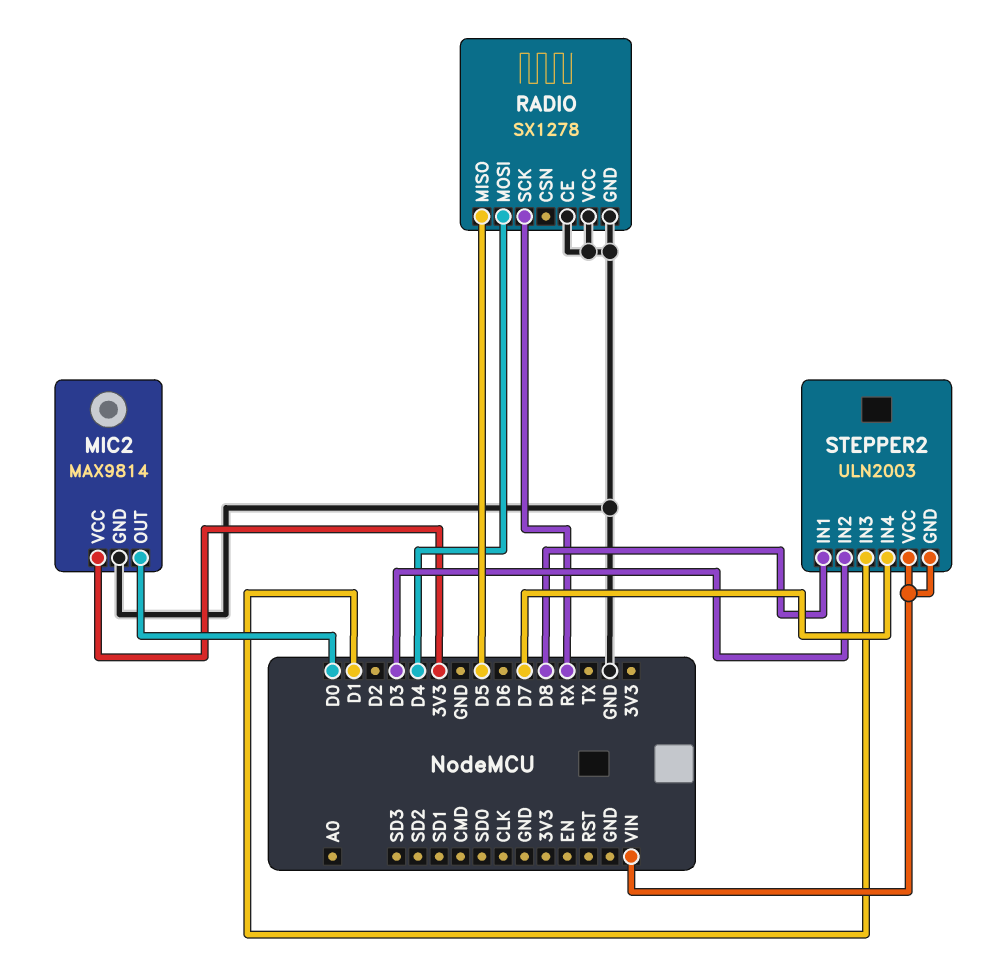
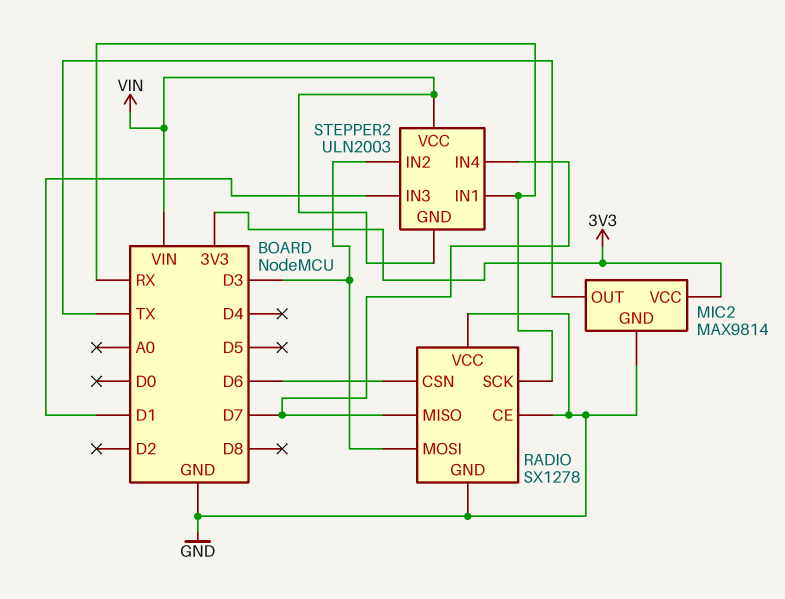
MIC2 pin OUT: D0 -> TX
RADIO pin CSN: none -> D6
RADIO pin MISO: D5 -> D7
RADIO pin MOSI: D4 -> D3
STEPPER2 pin IN1: D8 -> RX

